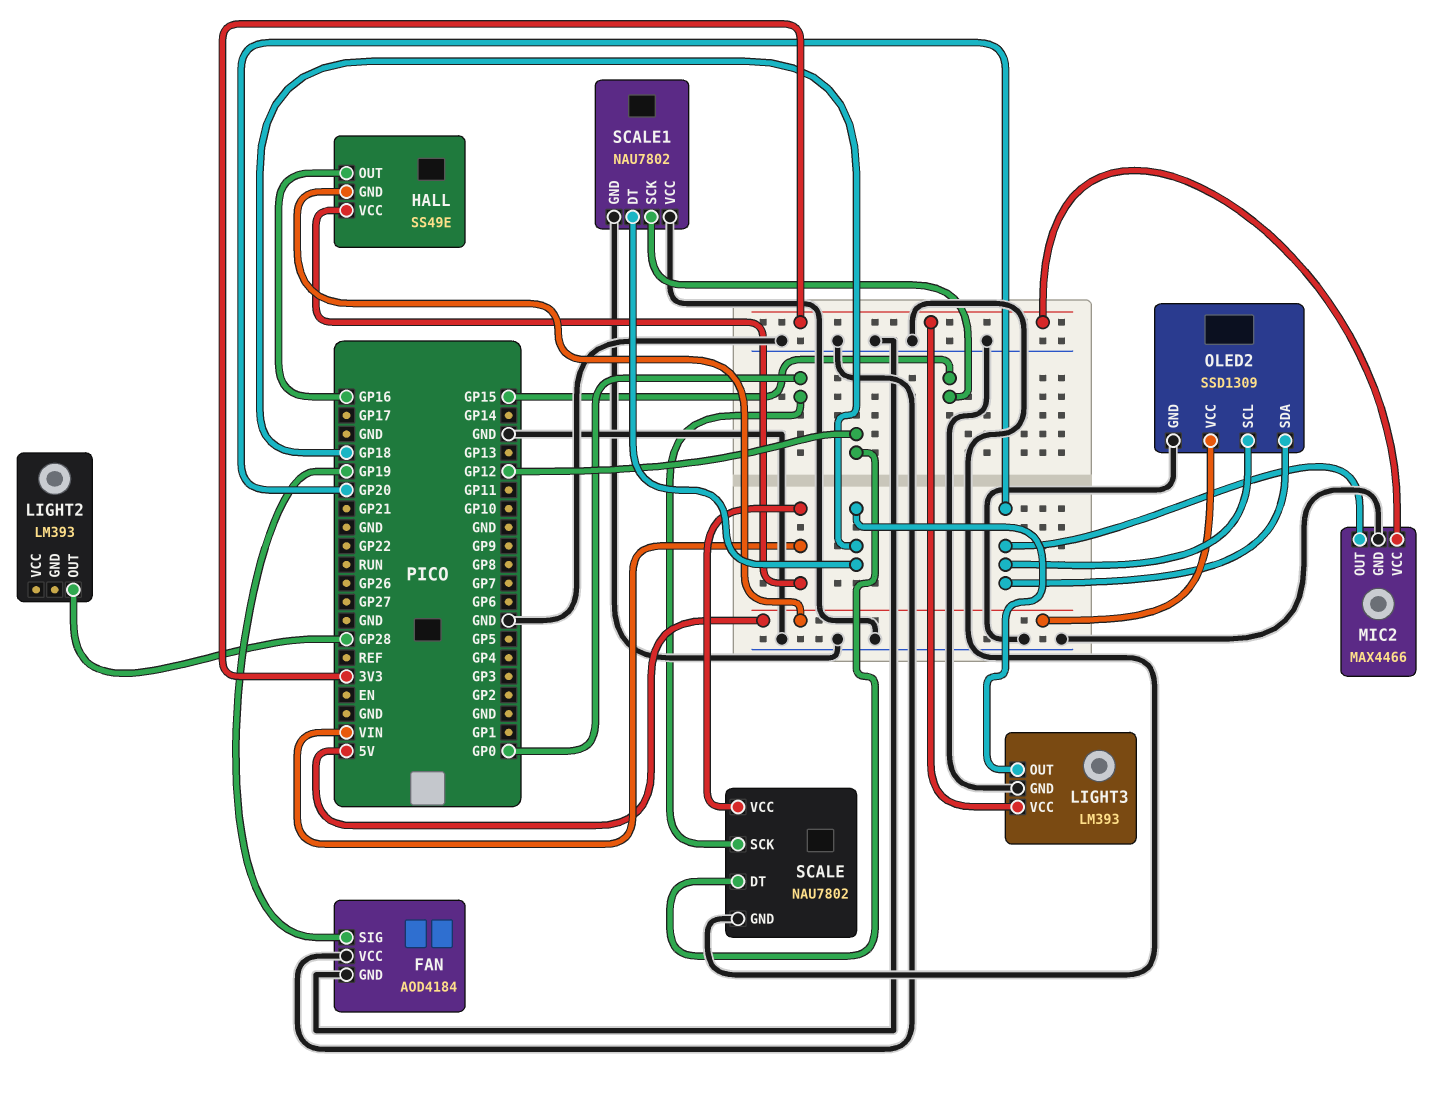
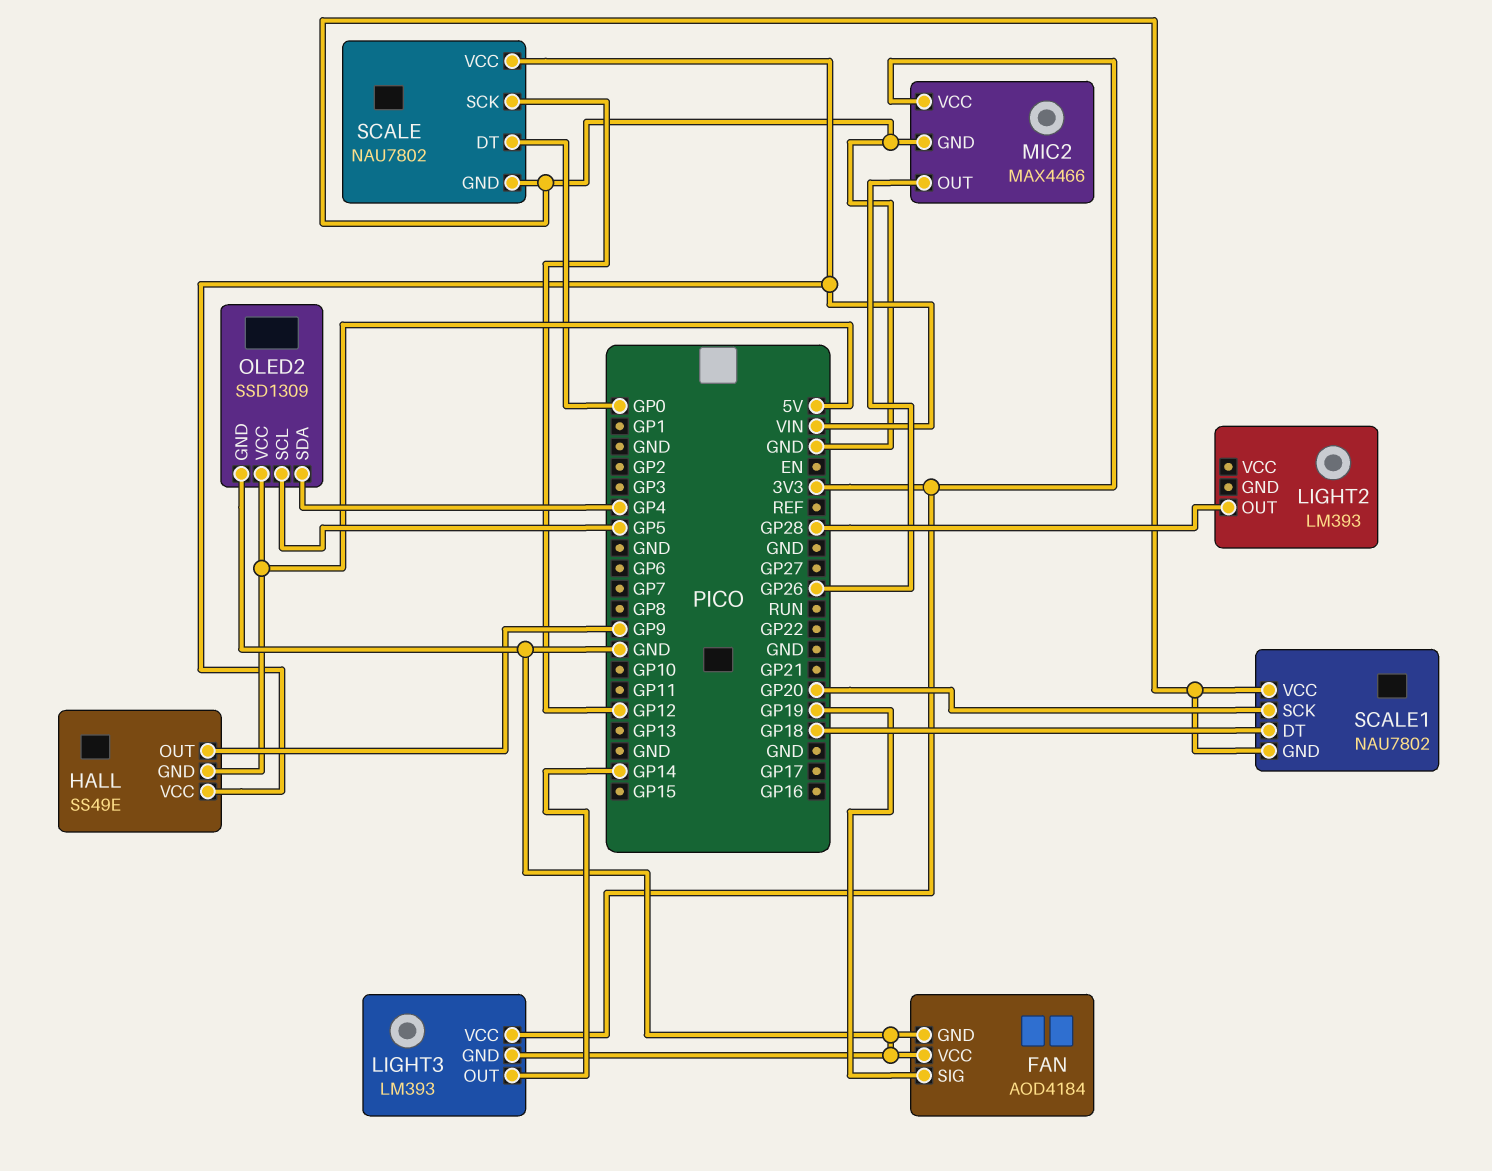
HALL pin OUT: GP16 -> GP9
LIGHT3 pin OUT: GP18 -> GP14
MIC2 pin OUT: GP20 -> GP26
OLED2 pin SCL: GP20 -> GP5
OLED2 pin SDA: GP20 -> GP4
SCALE pin DT: GP12 -> GP0
SCALE pin SCK: GP0 -> GP12
SCALE1 pin SCK: GP15 -> GP20

